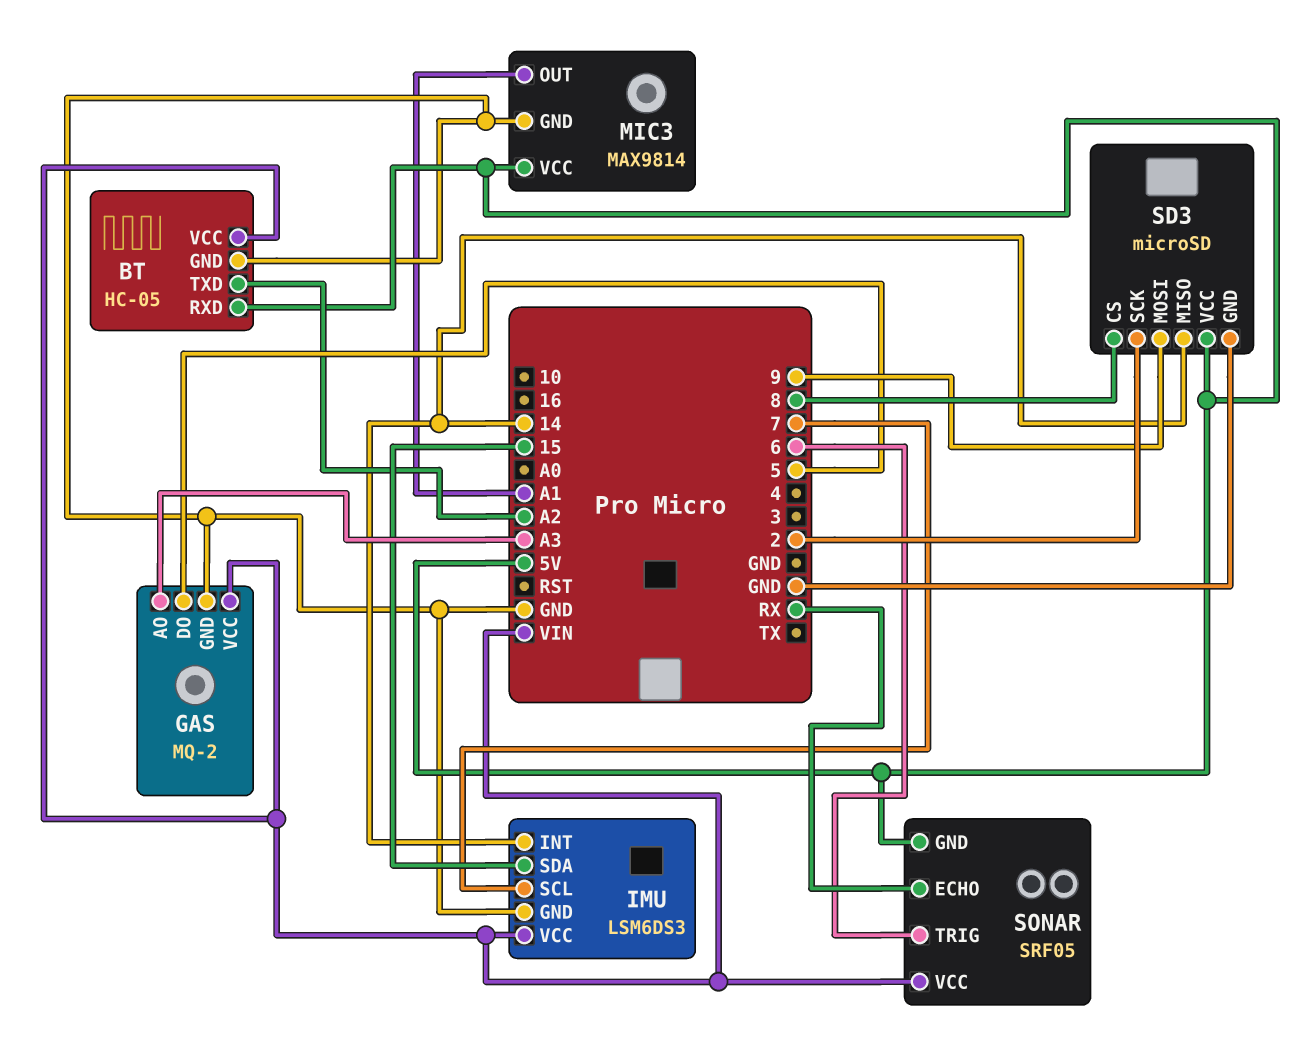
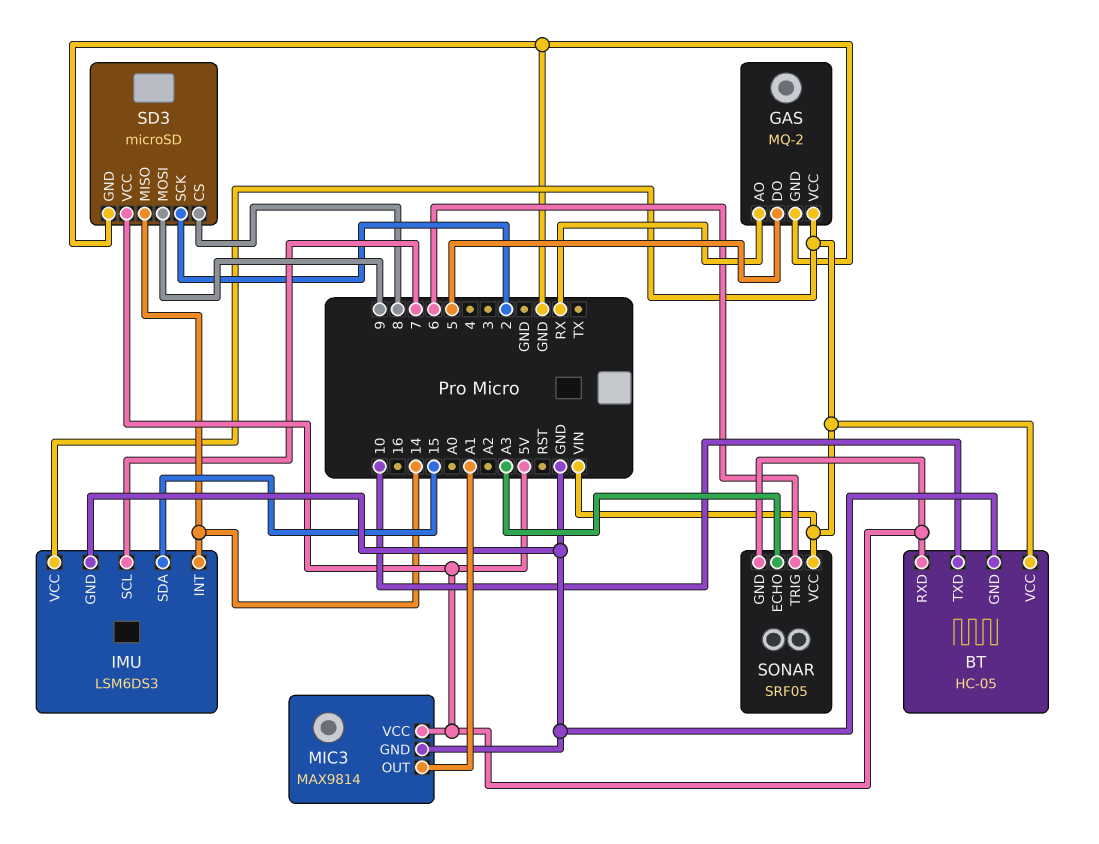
BT pin TXD: A2 -> 10
GAS pin AO: A3 -> RX
SONAR pin ECHO: RX -> A3

